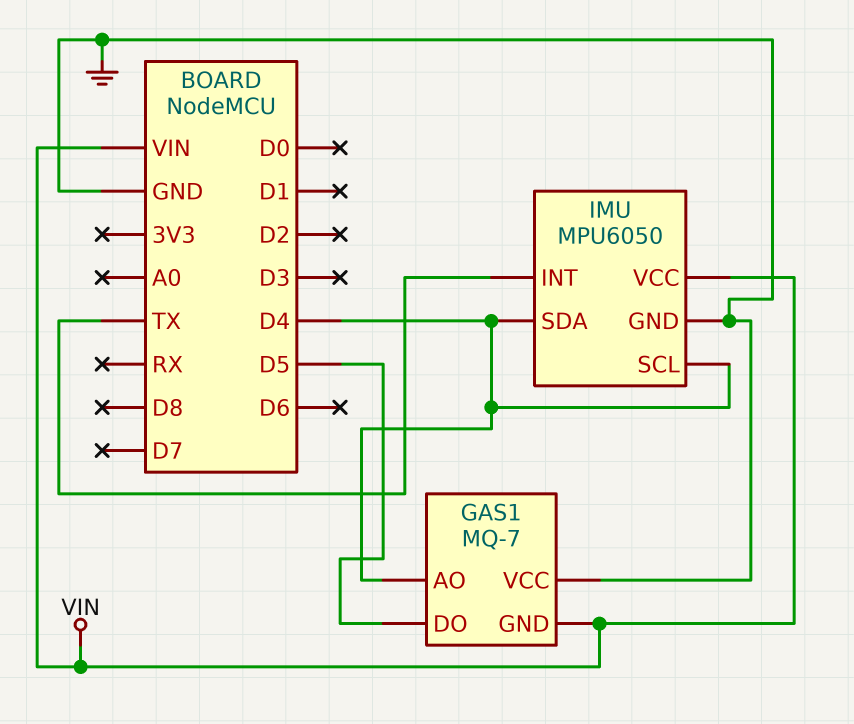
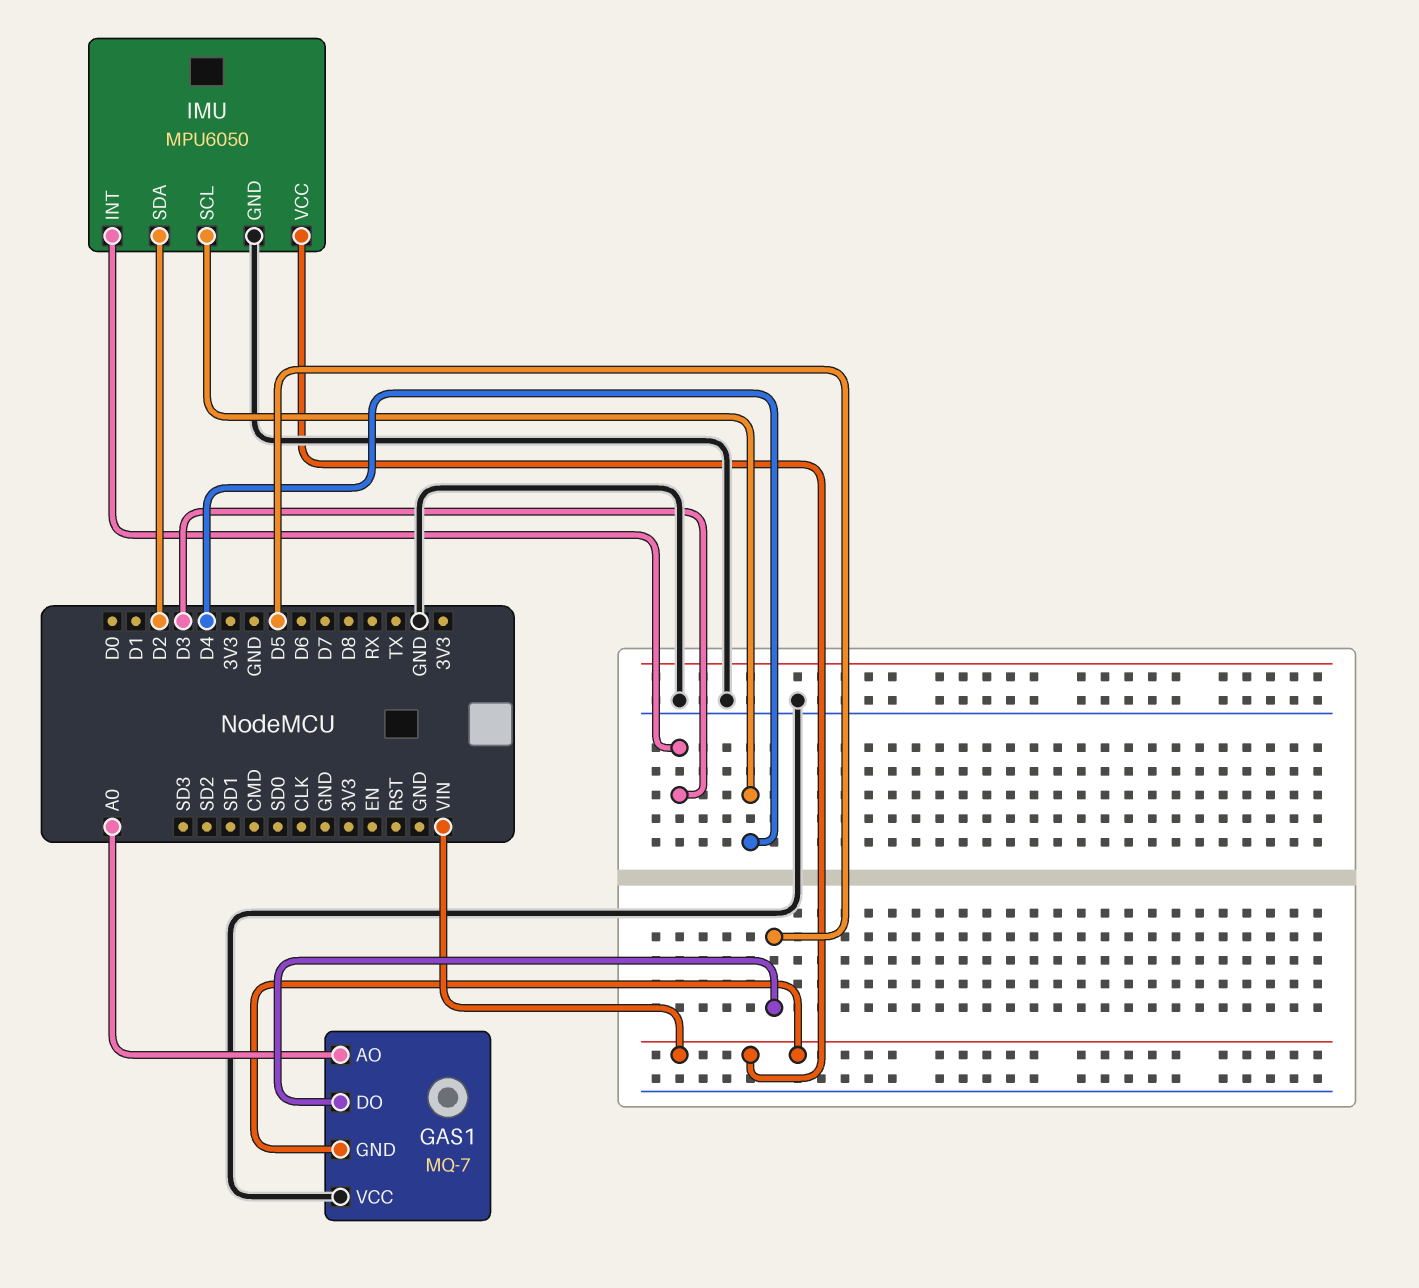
GAS1 pin AO: D4 -> A0
IMU pin INT: TX -> D3
IMU pin SDA: D4 -> D2

